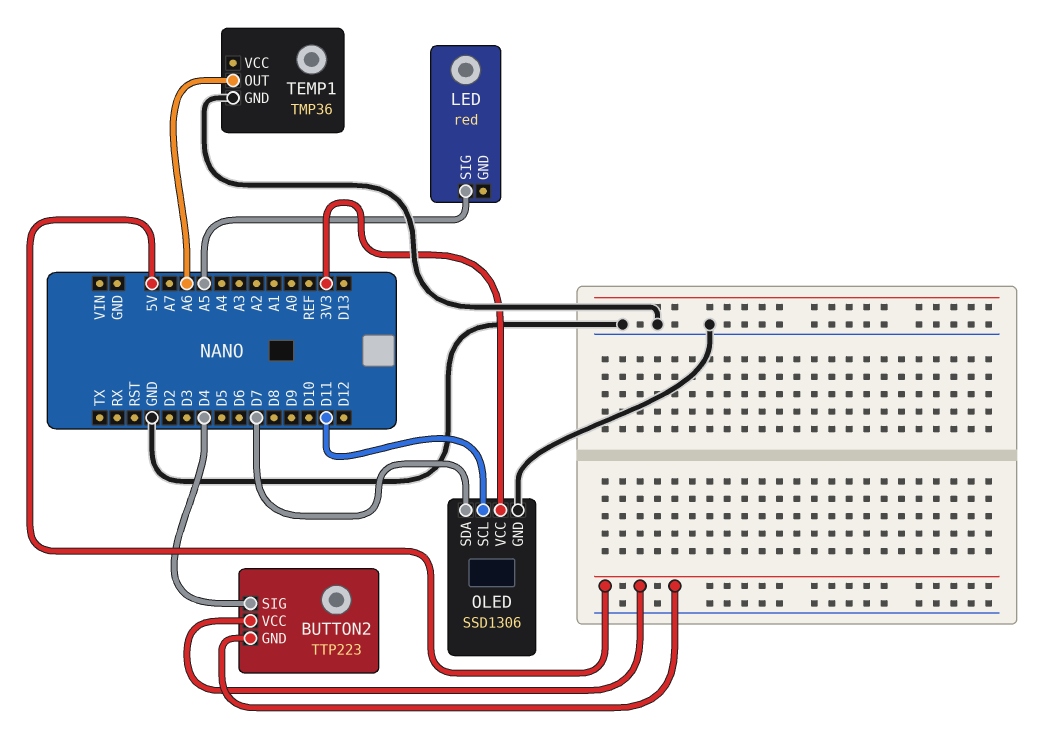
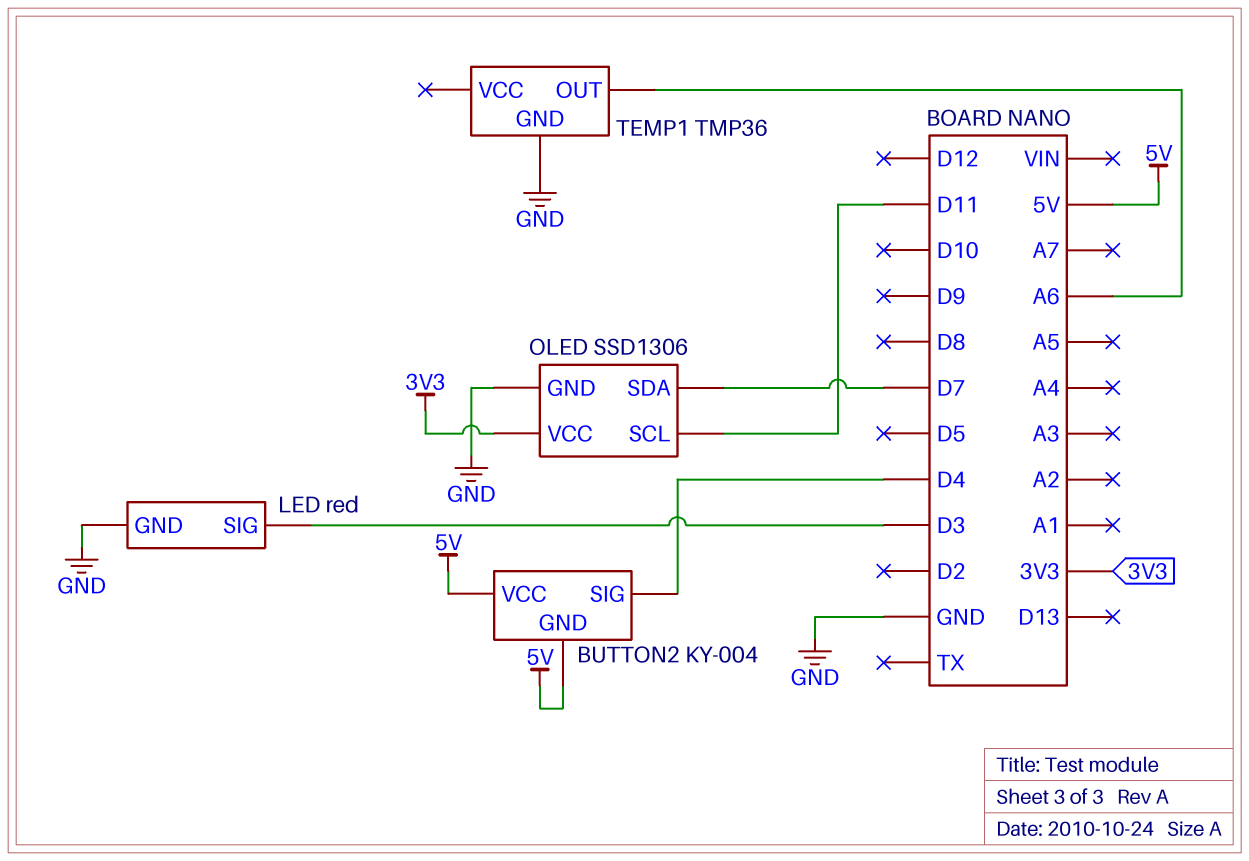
BUTTON2: TTP223 -> KY-004
LED pin GND: none -> GND
LED pin SIG: A5 -> D3

